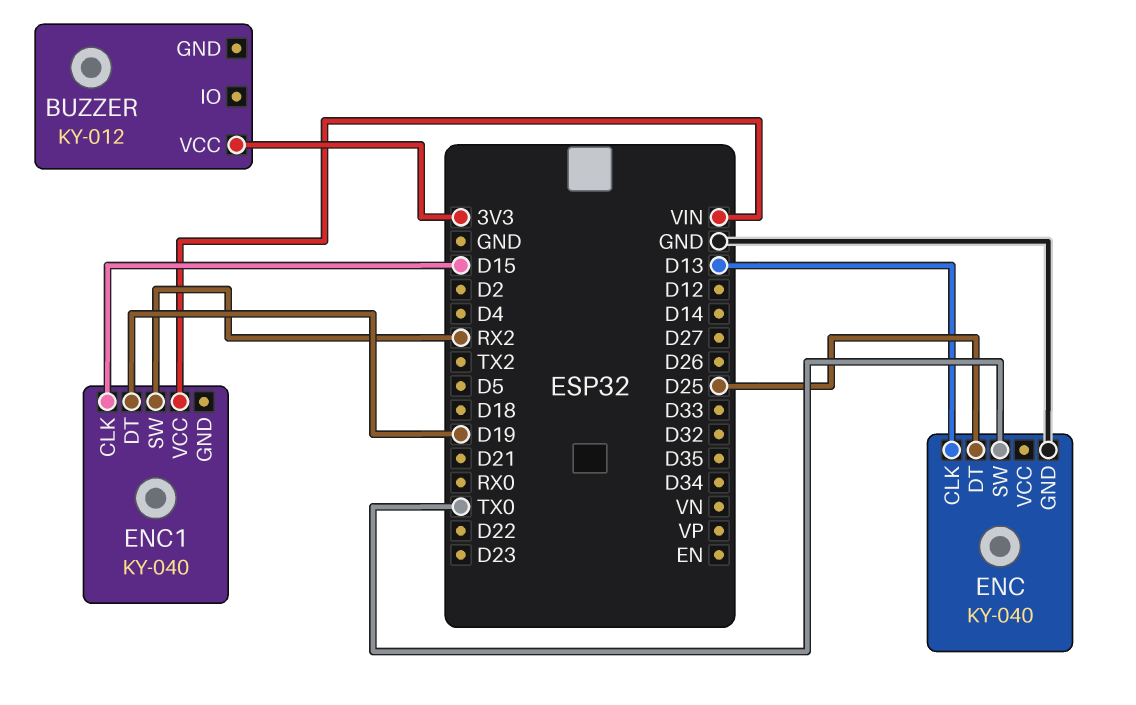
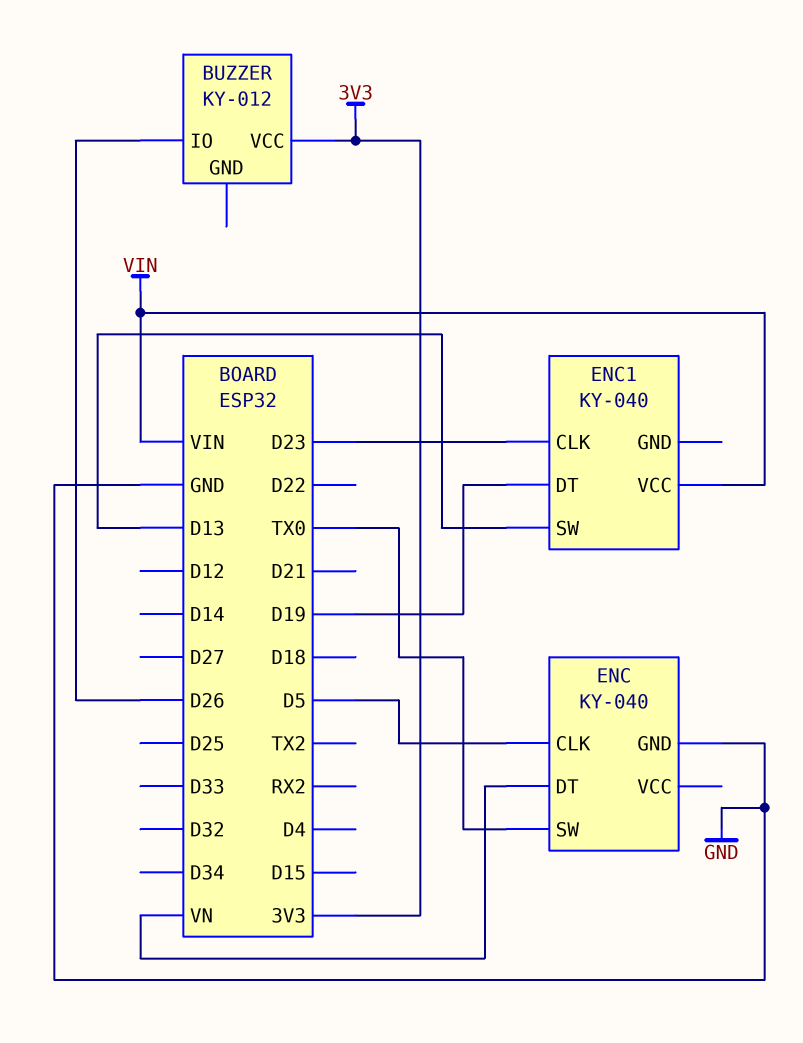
BUZZER pin IO: none -> D26
ENC pin CLK: D13 -> D5
ENC pin DT: D25 -> VN
ENC1 pin CLK: D15 -> D23
ENC1 pin SW: RX2 -> D13

